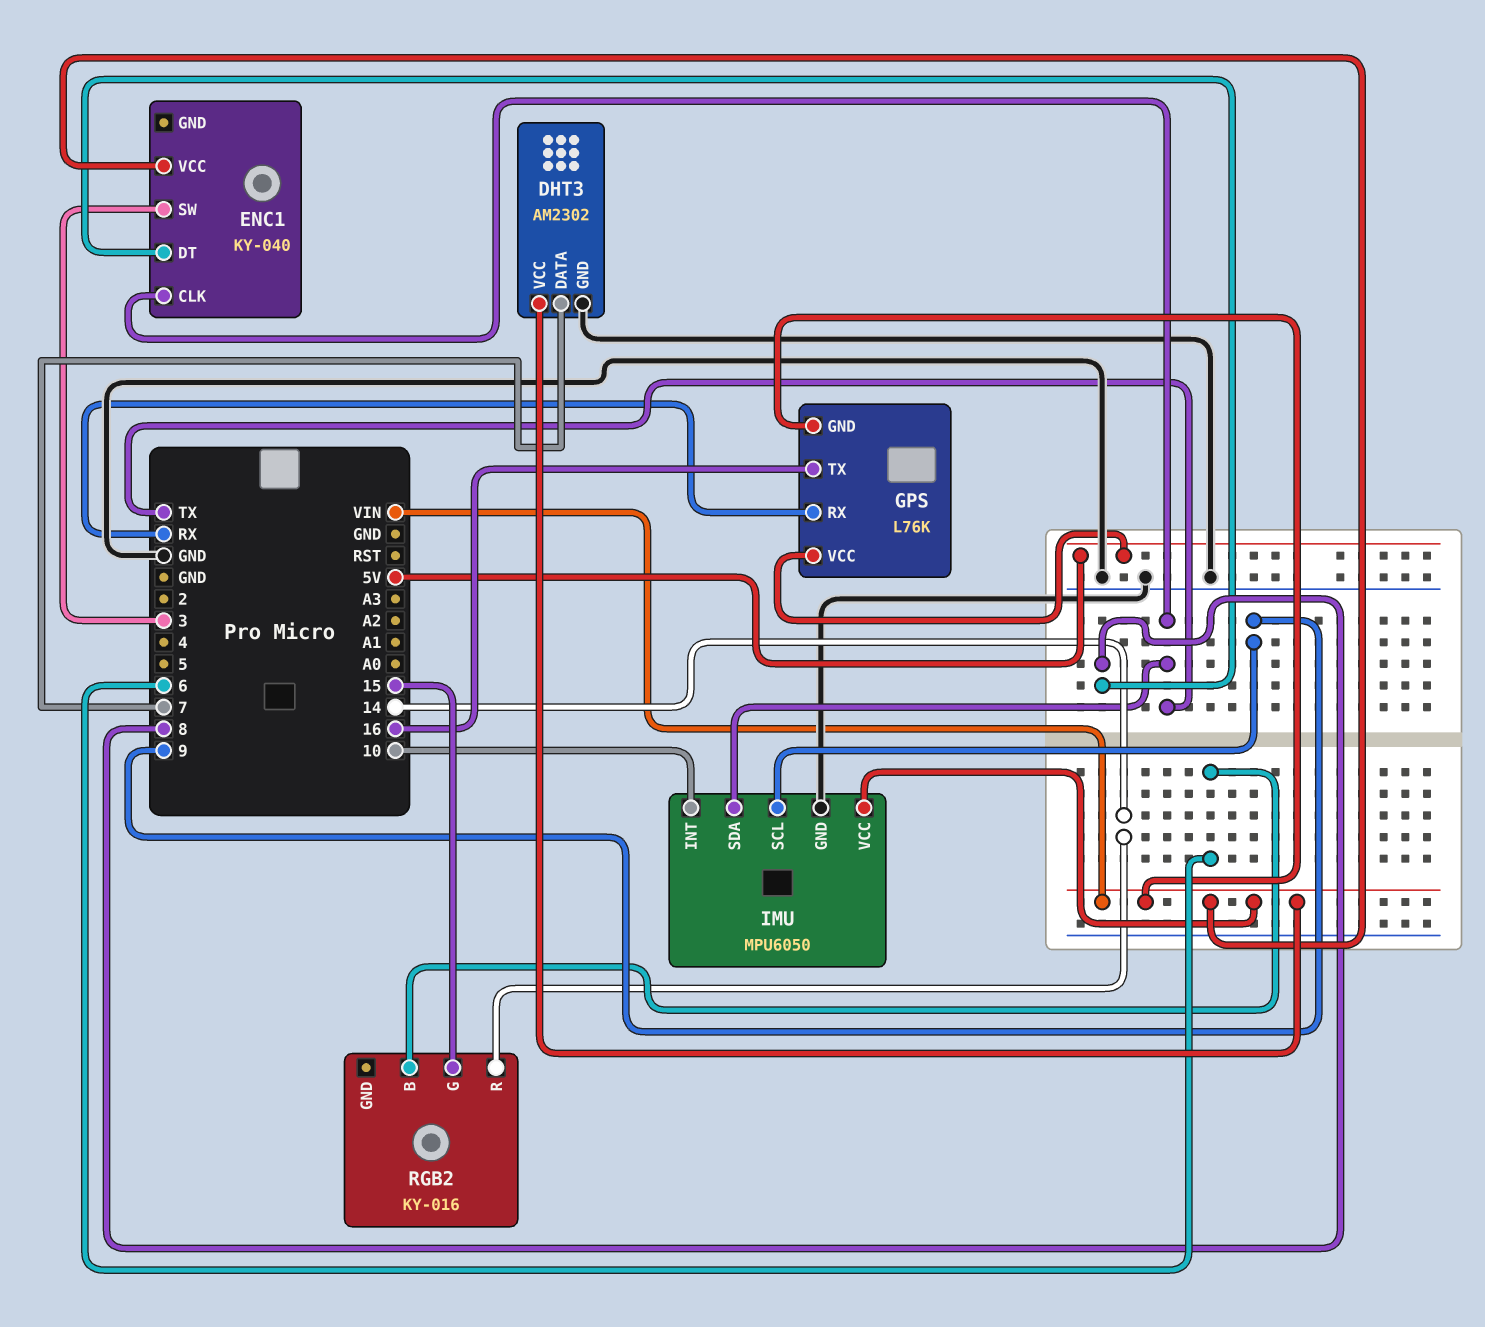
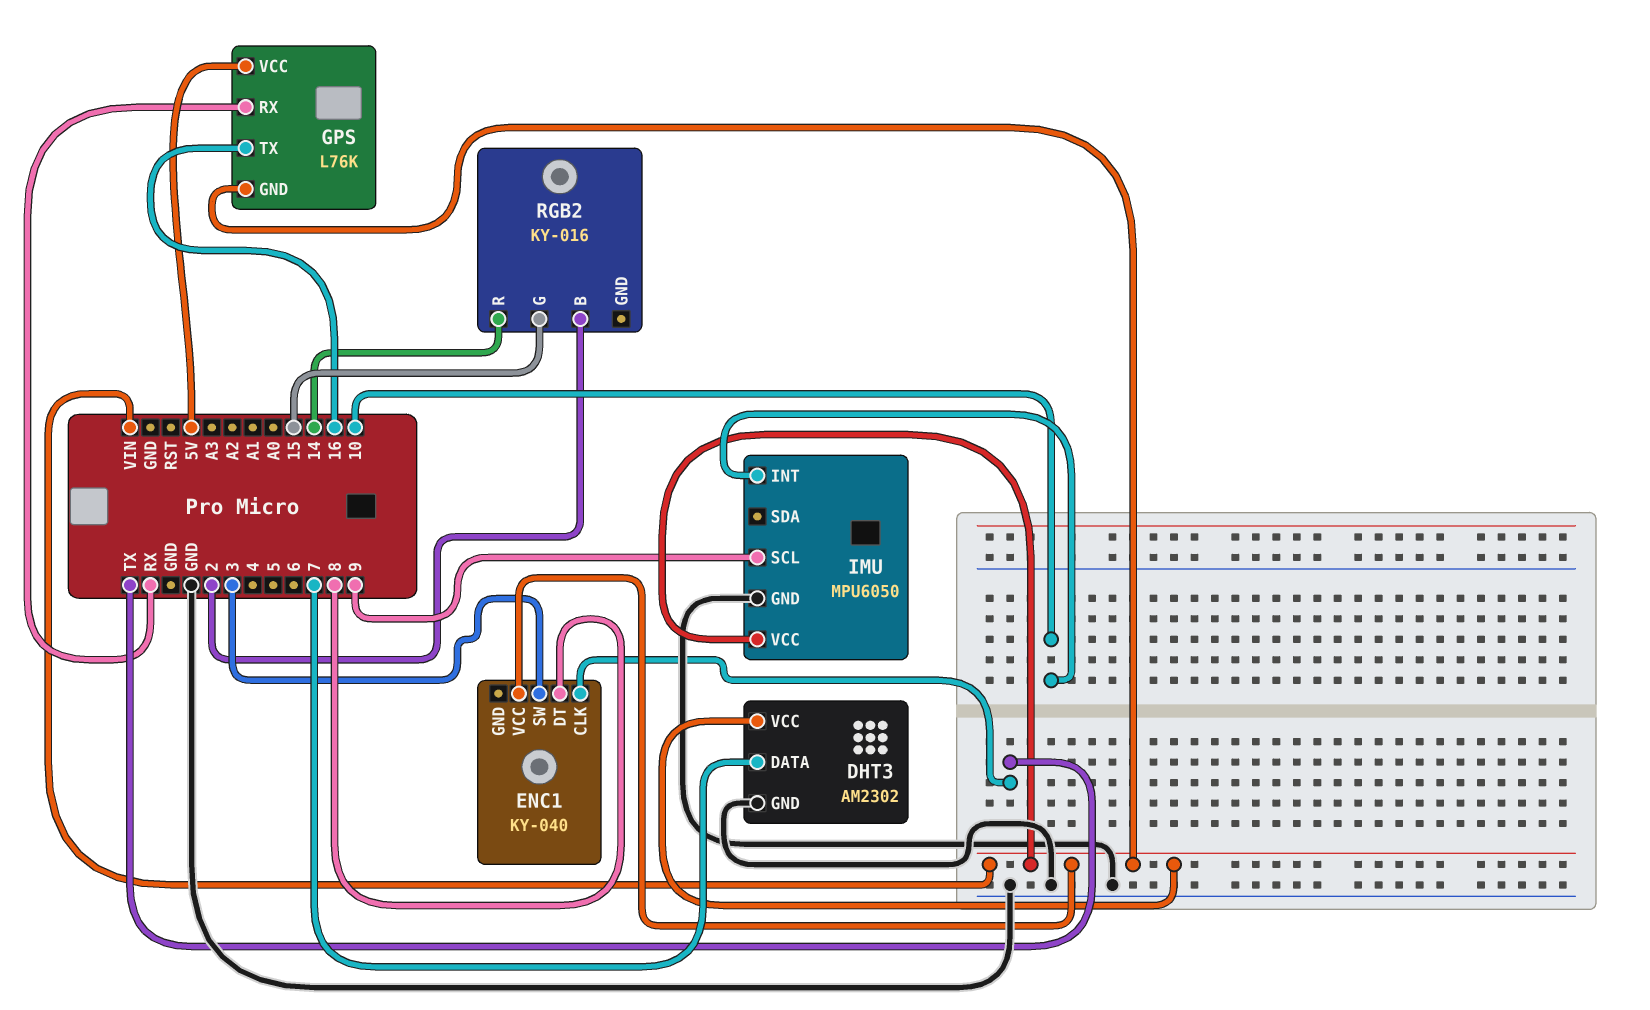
IMU pin SDA: TX -> none
RGB2 pin B: 6 -> 2

